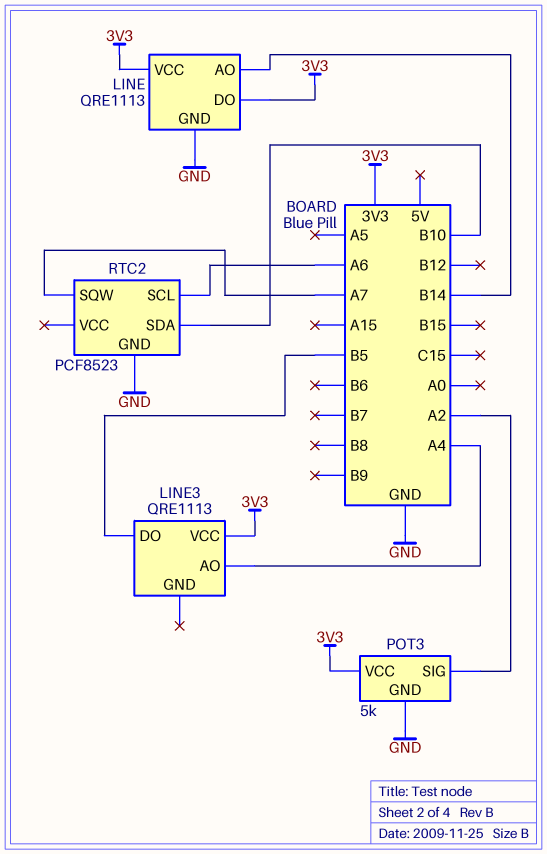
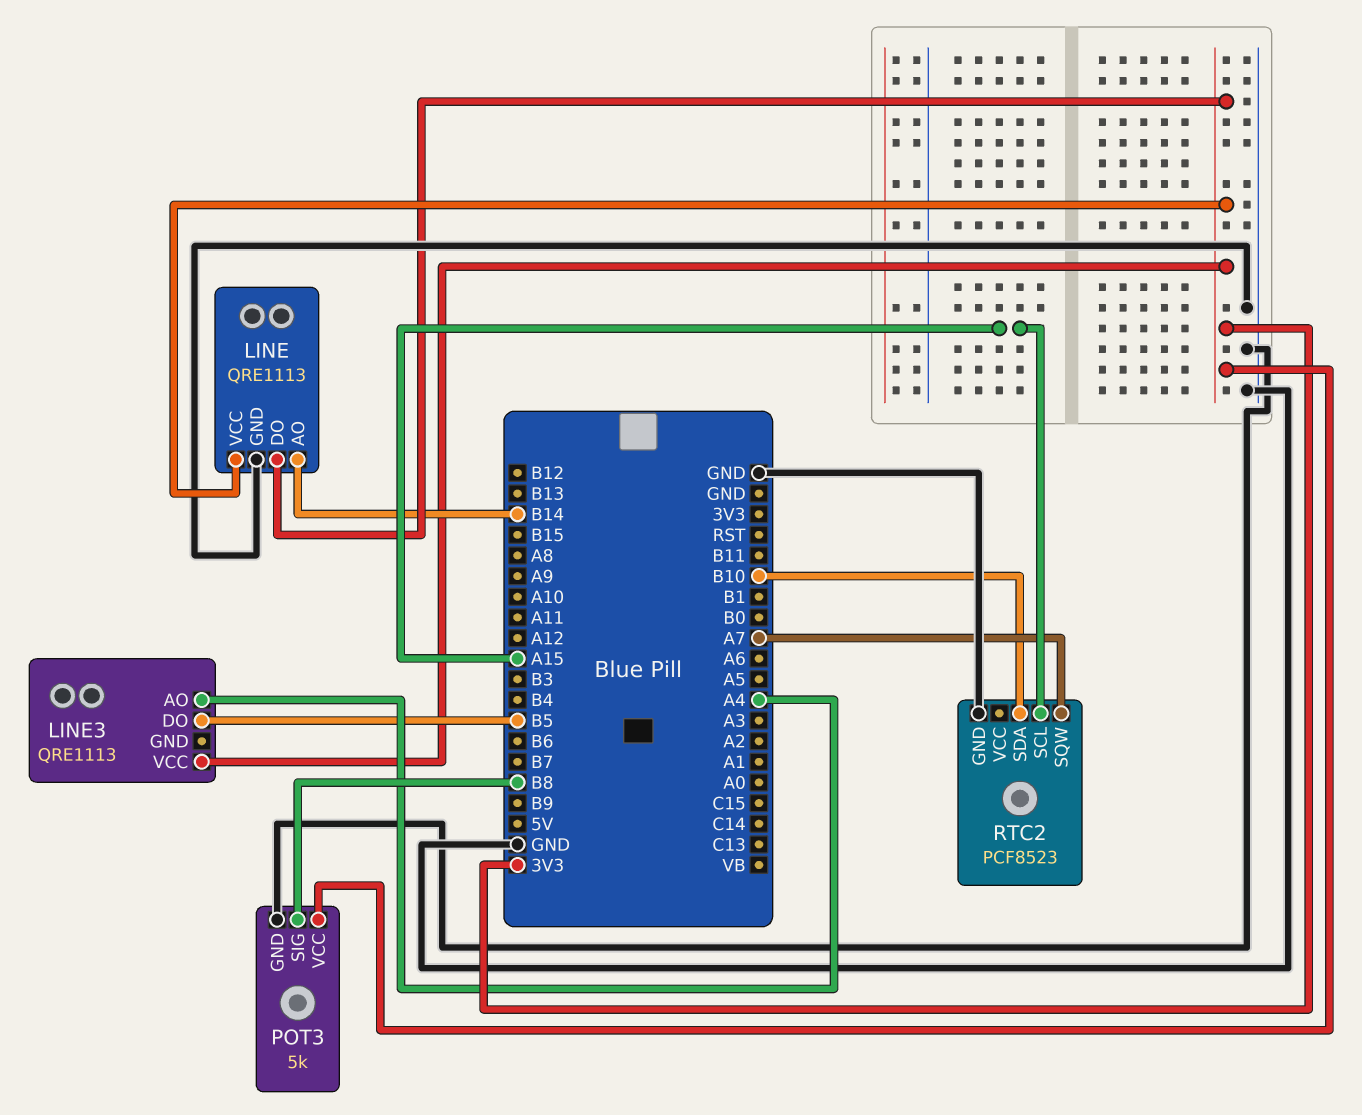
POT3 pin SIG: A2 -> B8
RTC2 pin SCL: A6 -> A15

